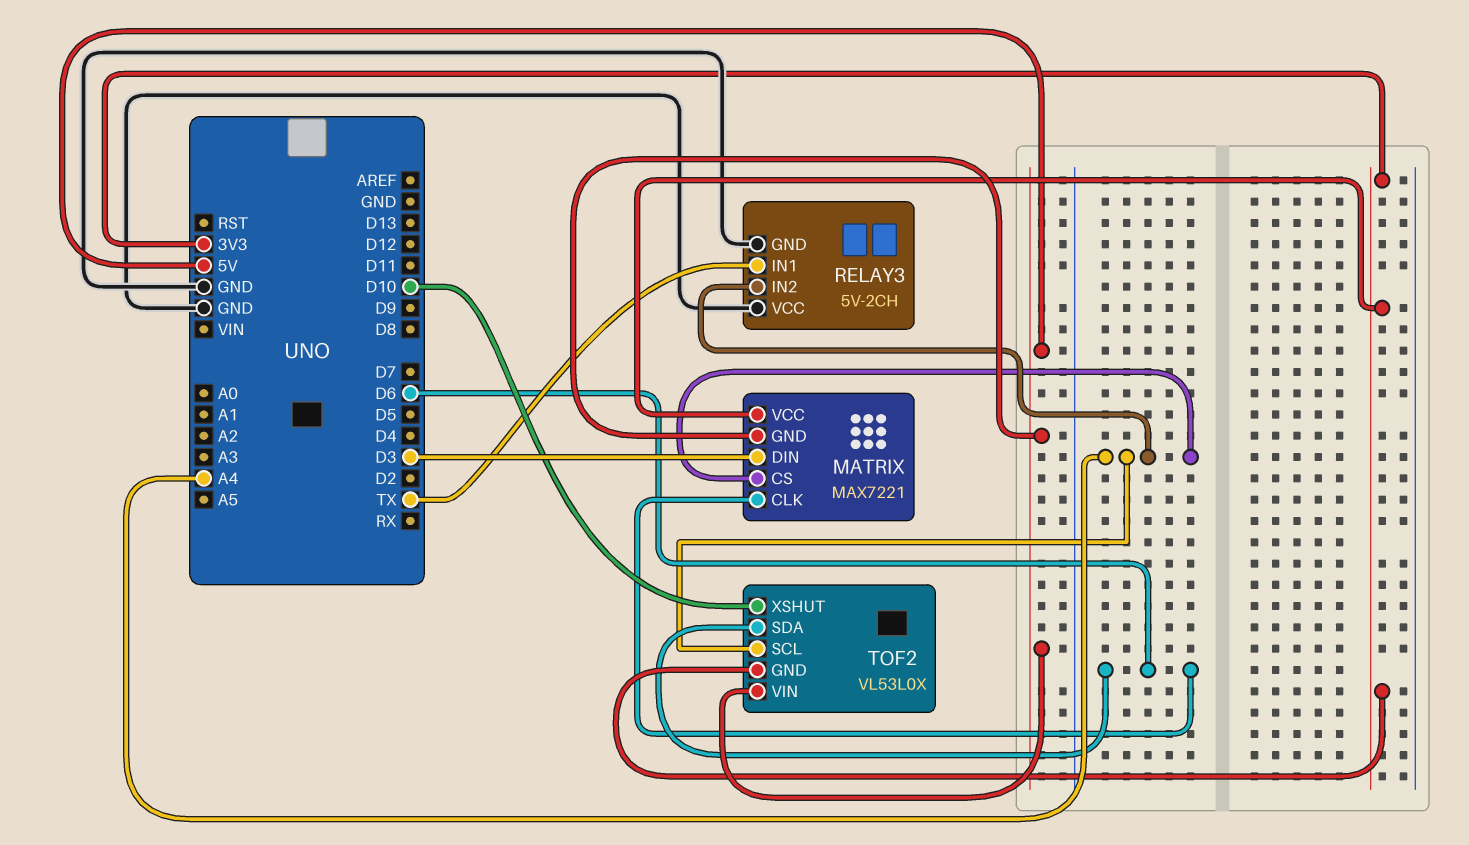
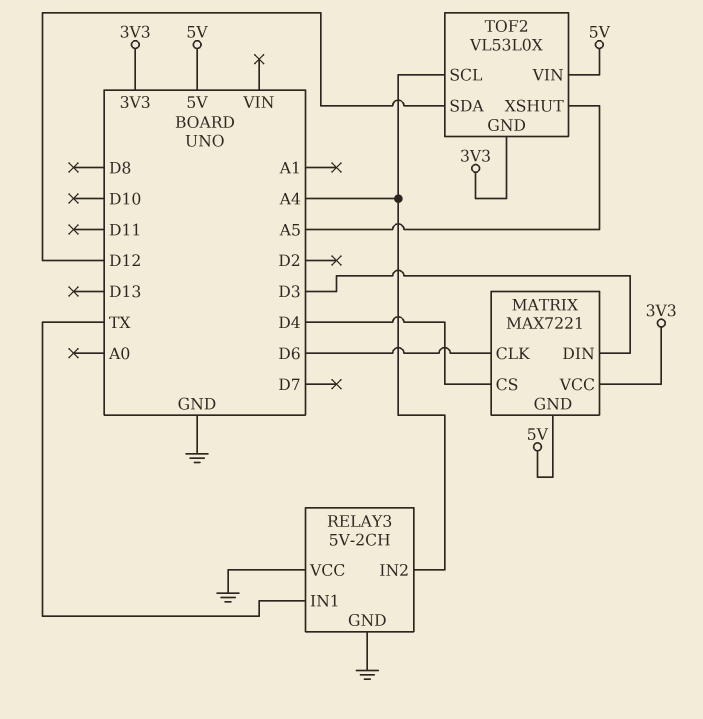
MATRIX pin CS: A4 -> D4
TOF2 pin SDA: D6 -> D12
TOF2 pin XSHUT: D10 -> A5

